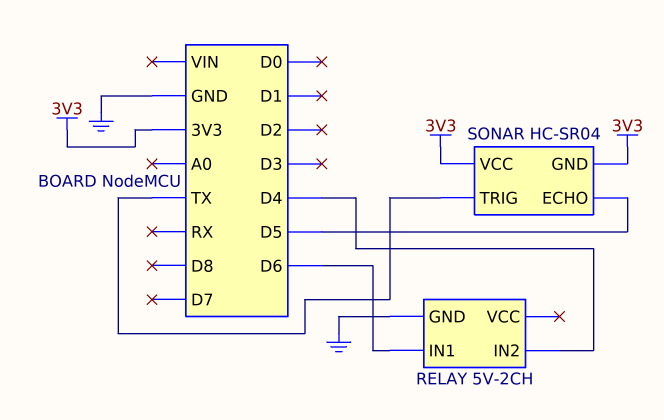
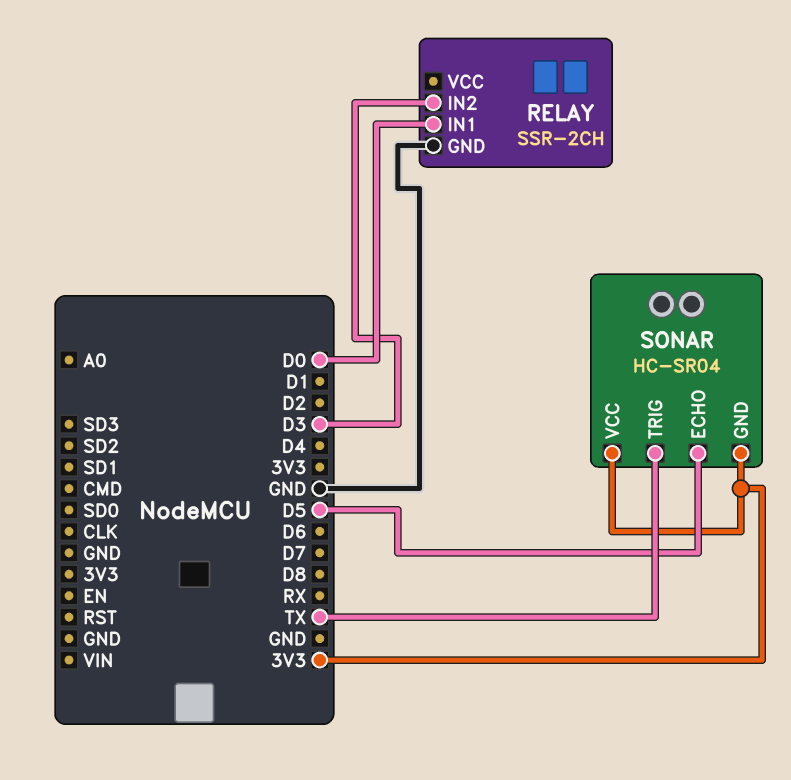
RELAY: 5V-2CH -> SSR-2CH
RELAY pin IN1: D6 -> D0
RELAY pin IN2: D4 -> D3

